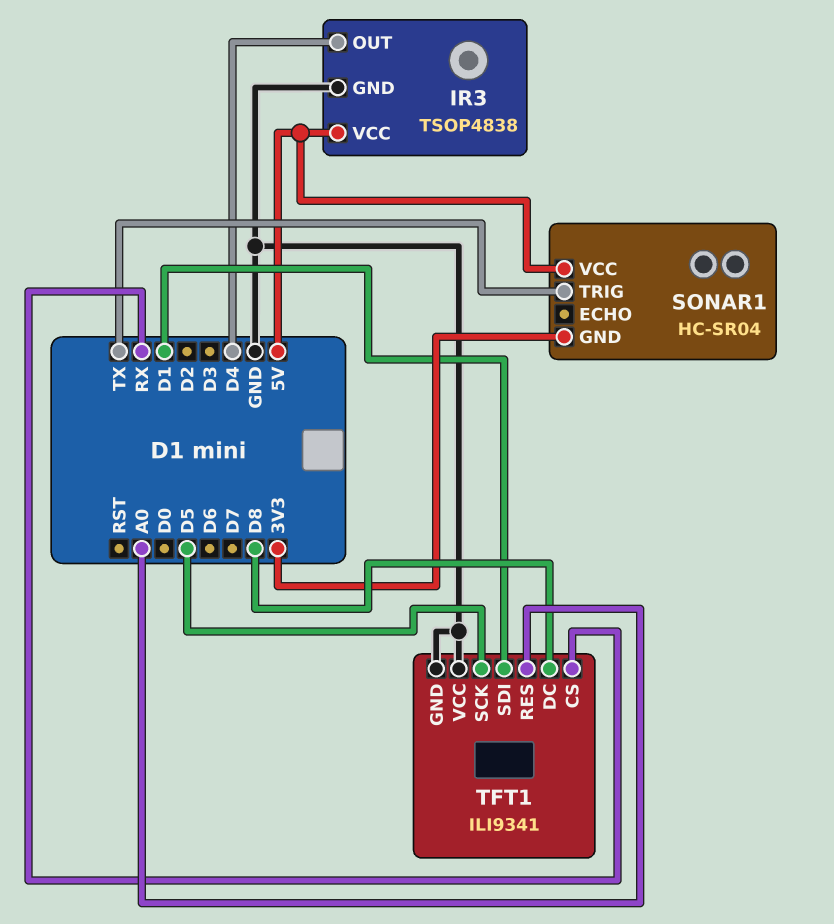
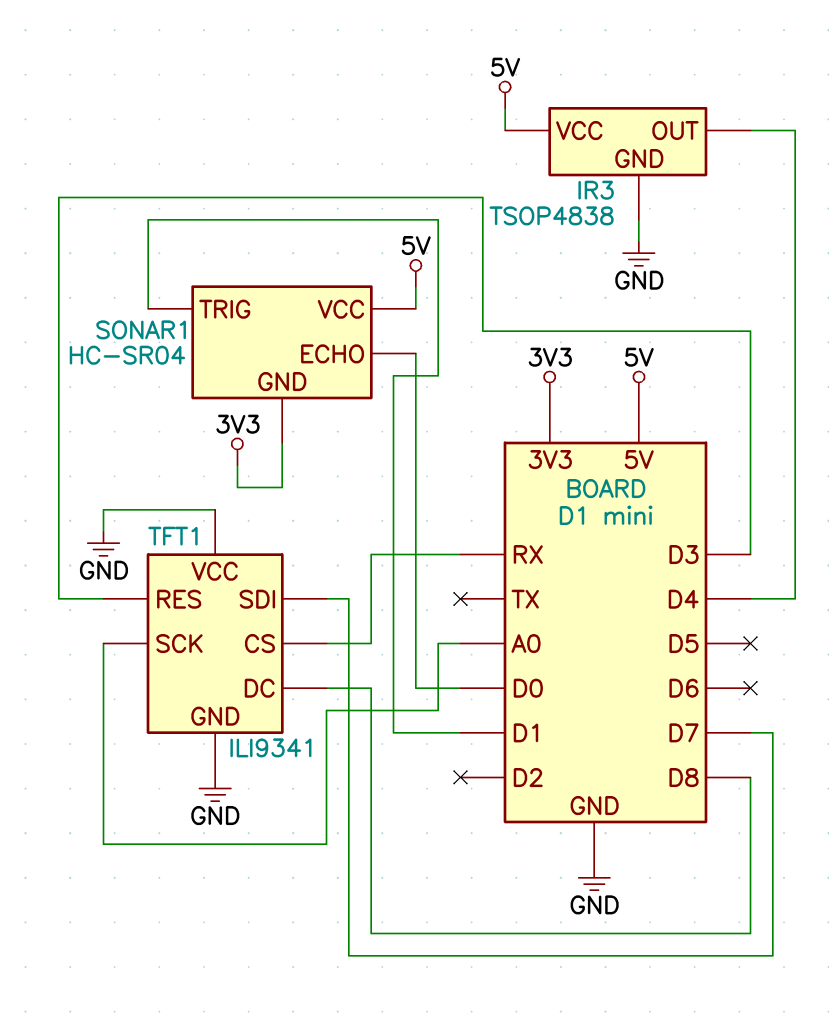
SONAR1 pin ECHO: none -> D0
SONAR1 pin TRIG: TX -> D1
TFT1 pin RES: A0 -> D3
TFT1 pin SCK: D5 -> A0
TFT1 pin SDI: D1 -> D7

